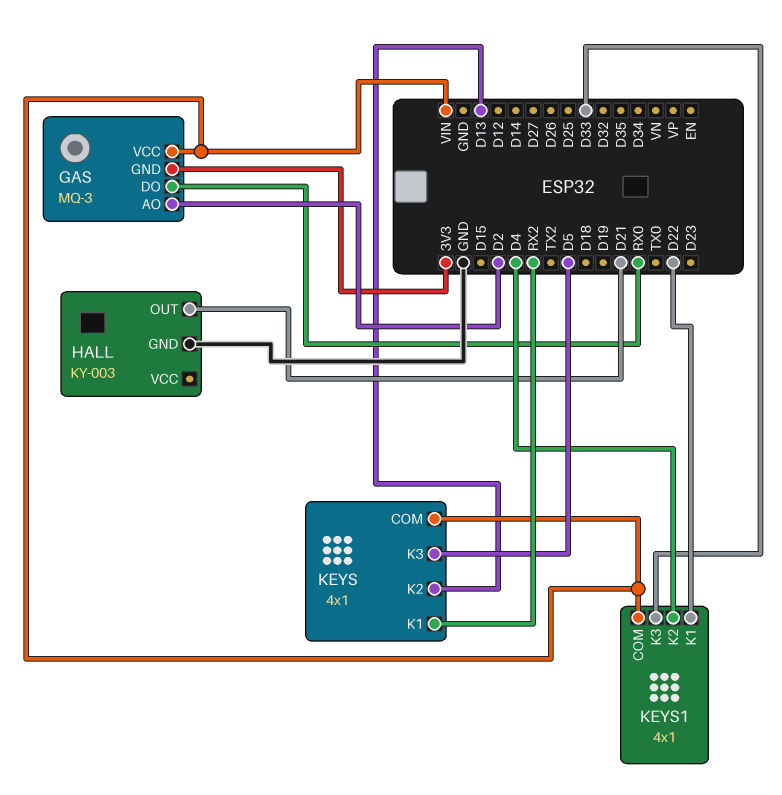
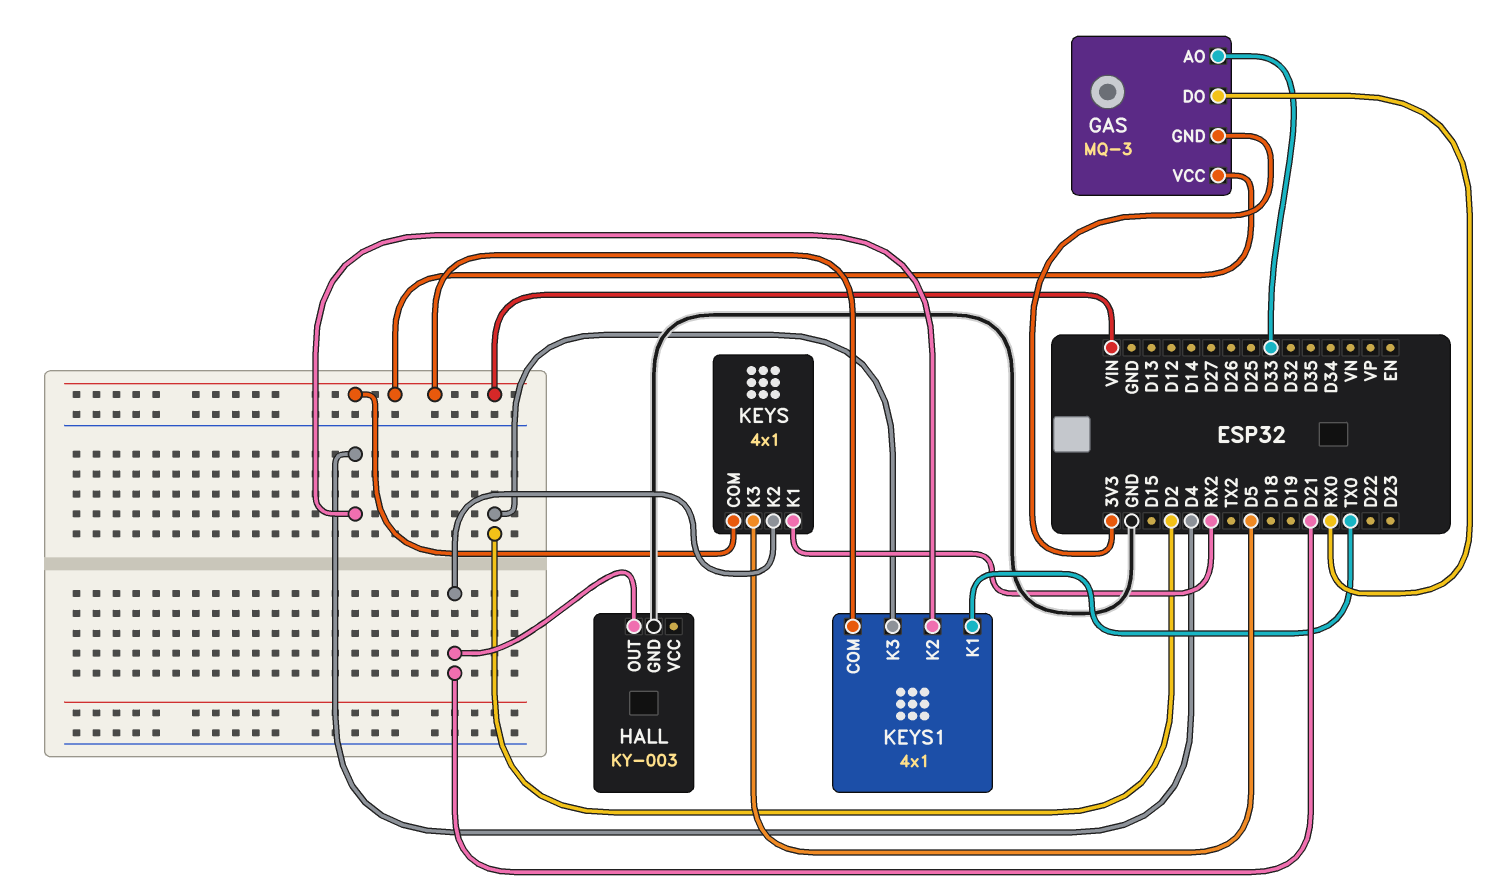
GAS pin AO: D2 -> D33
KEYS pin K2: D13 -> D21
KEYS1 pin K1: D22 -> TX0
KEYS1 pin K3: D33 -> D2

